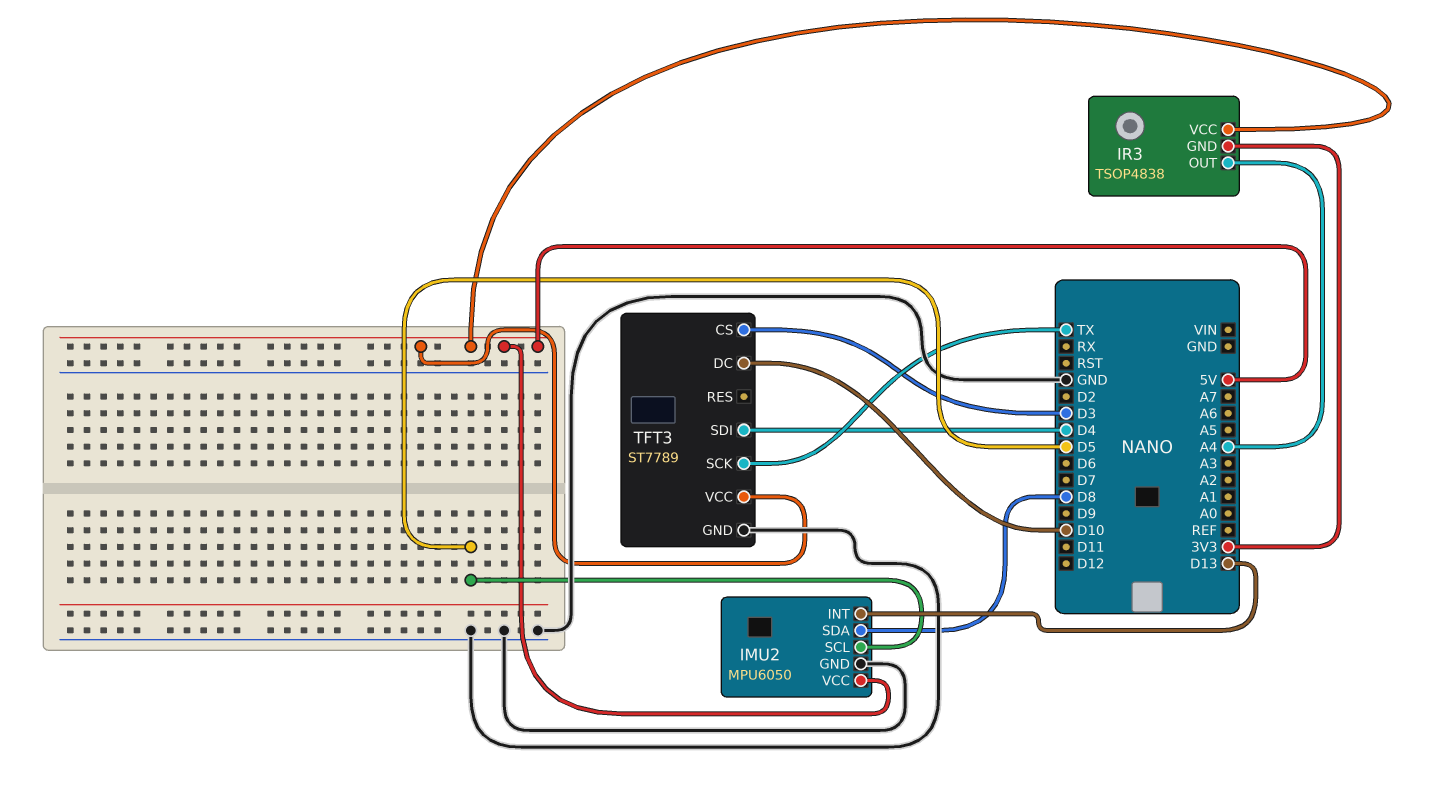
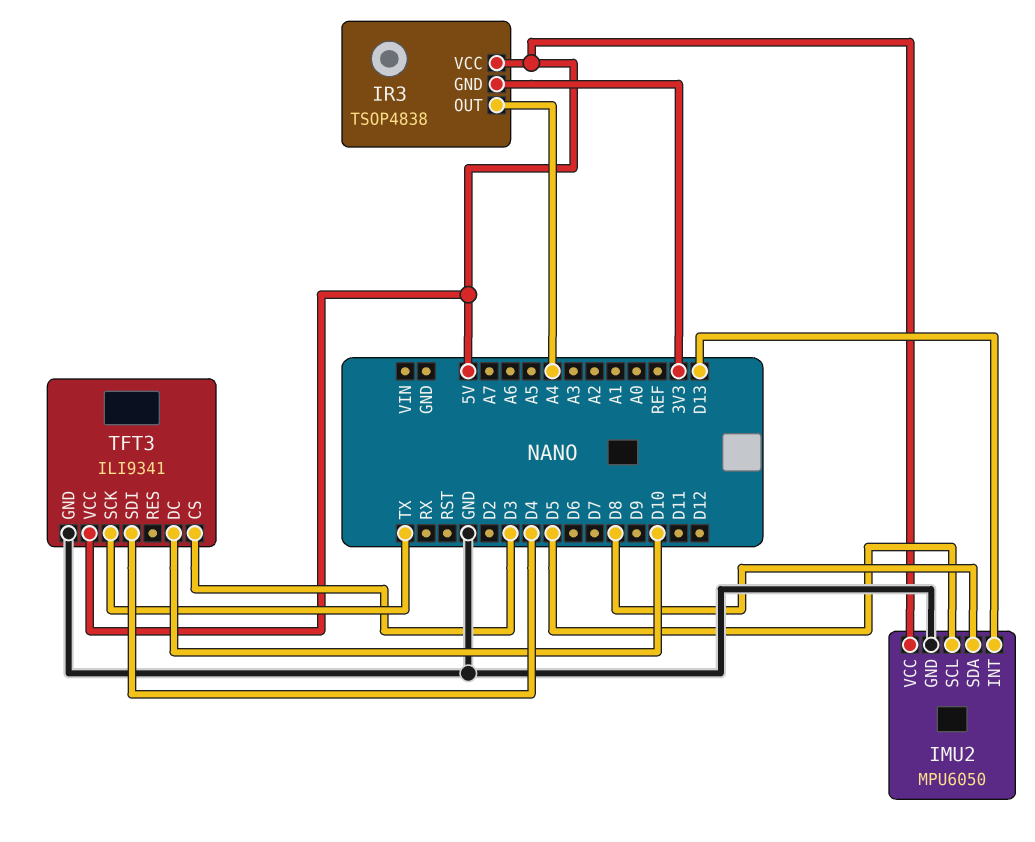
TFT3: ST7789 -> ILI9341

